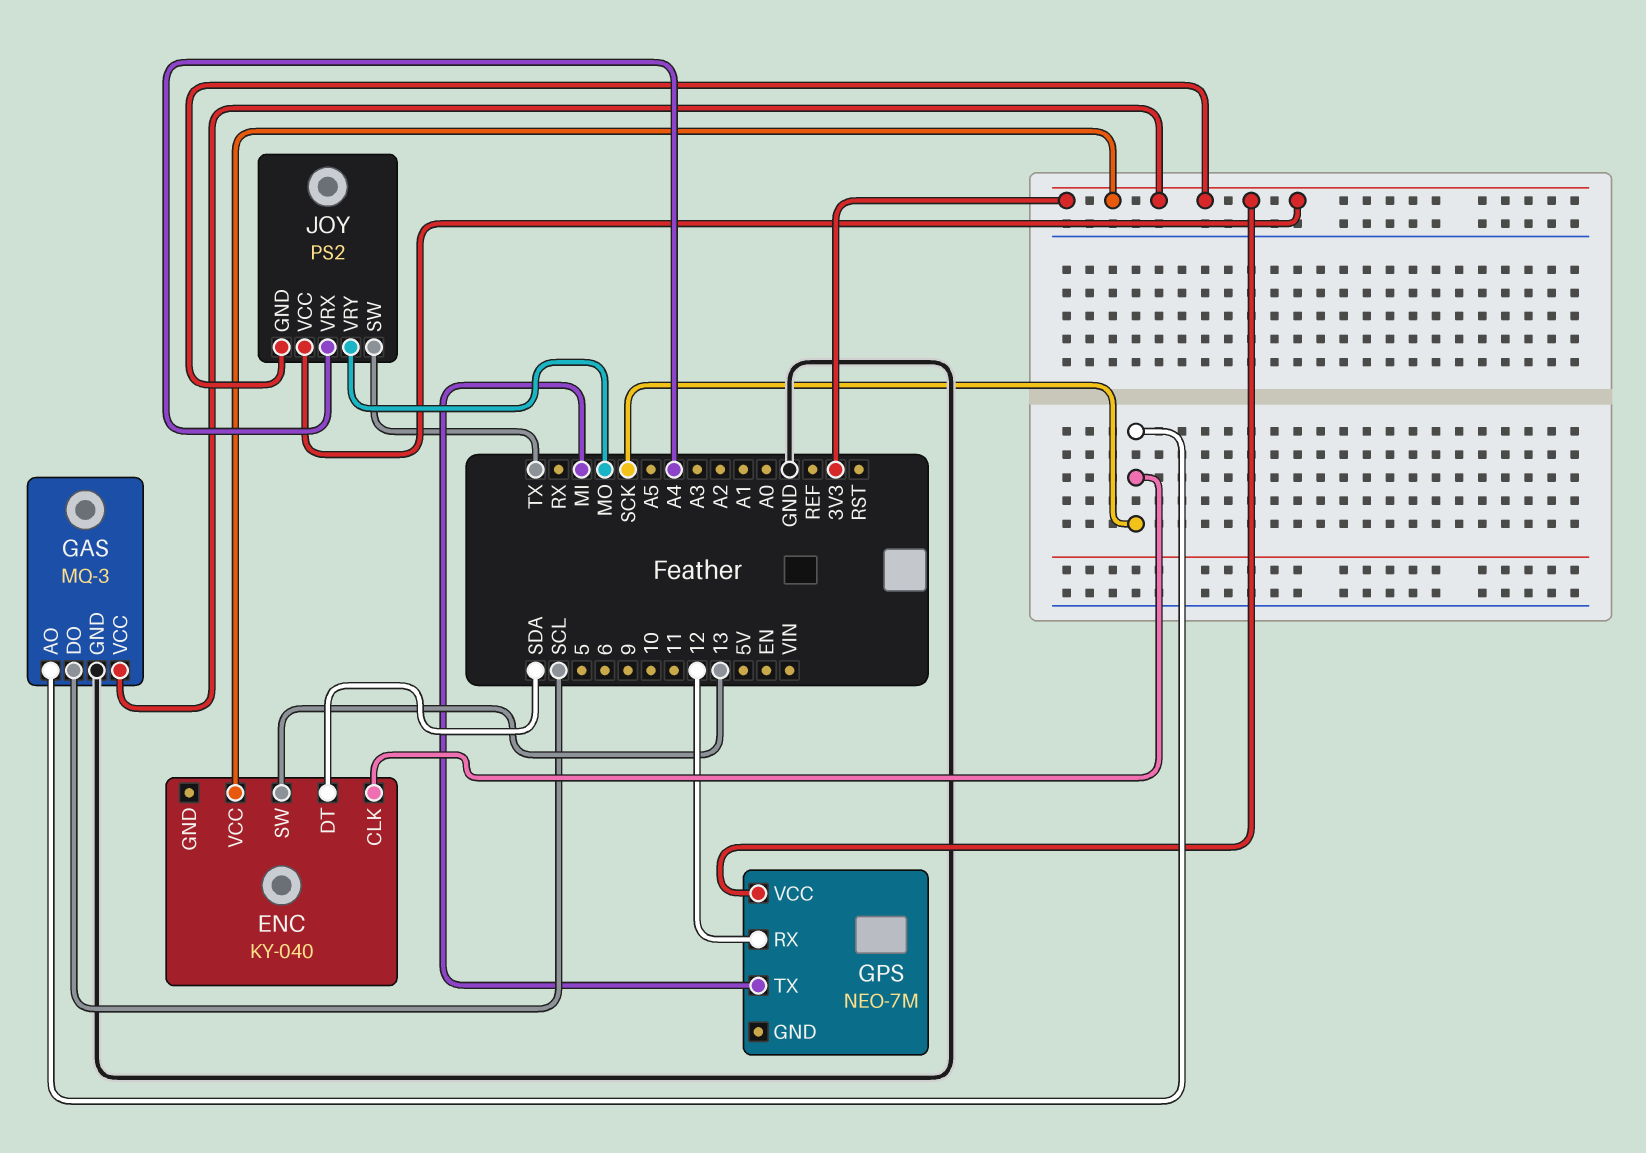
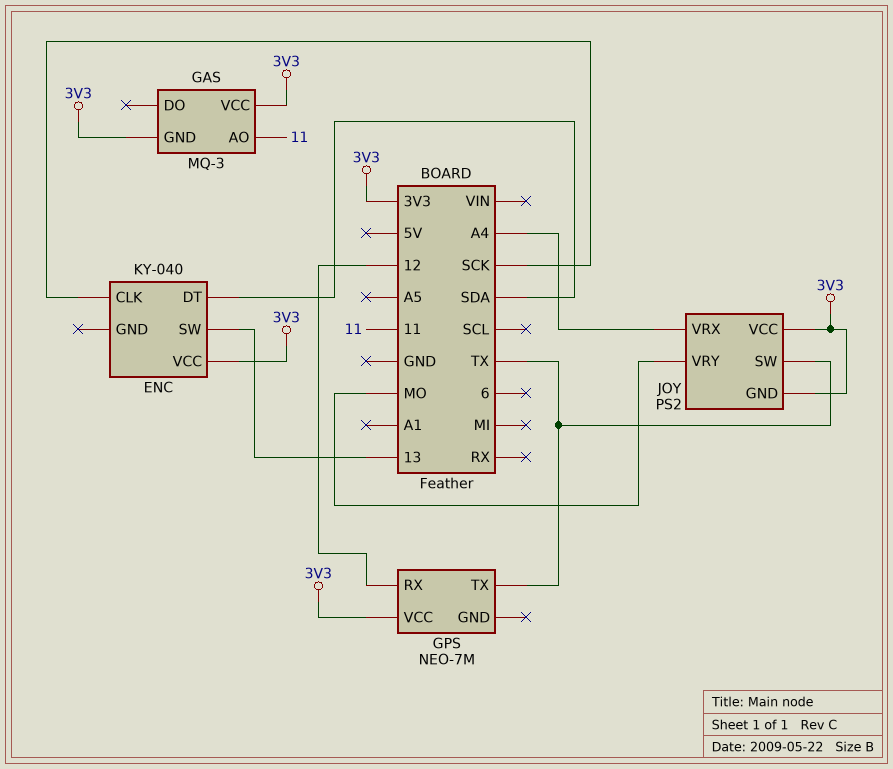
GAS pin AO: SCK -> 11
GAS pin DO: SCL -> none
GAS pin GND: GND -> 3V3
GPS pin TX: MI -> TX

